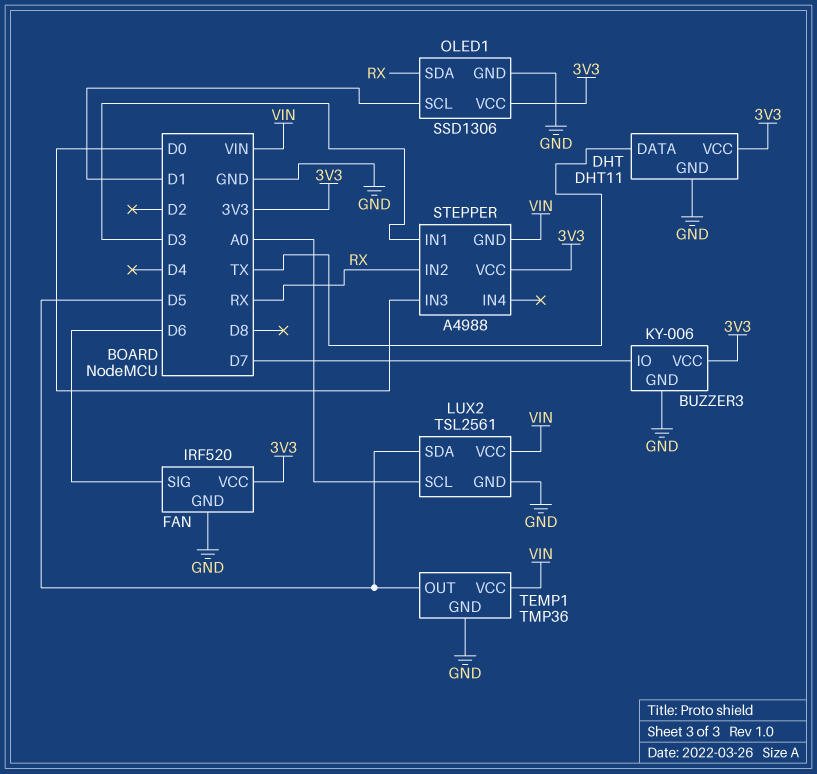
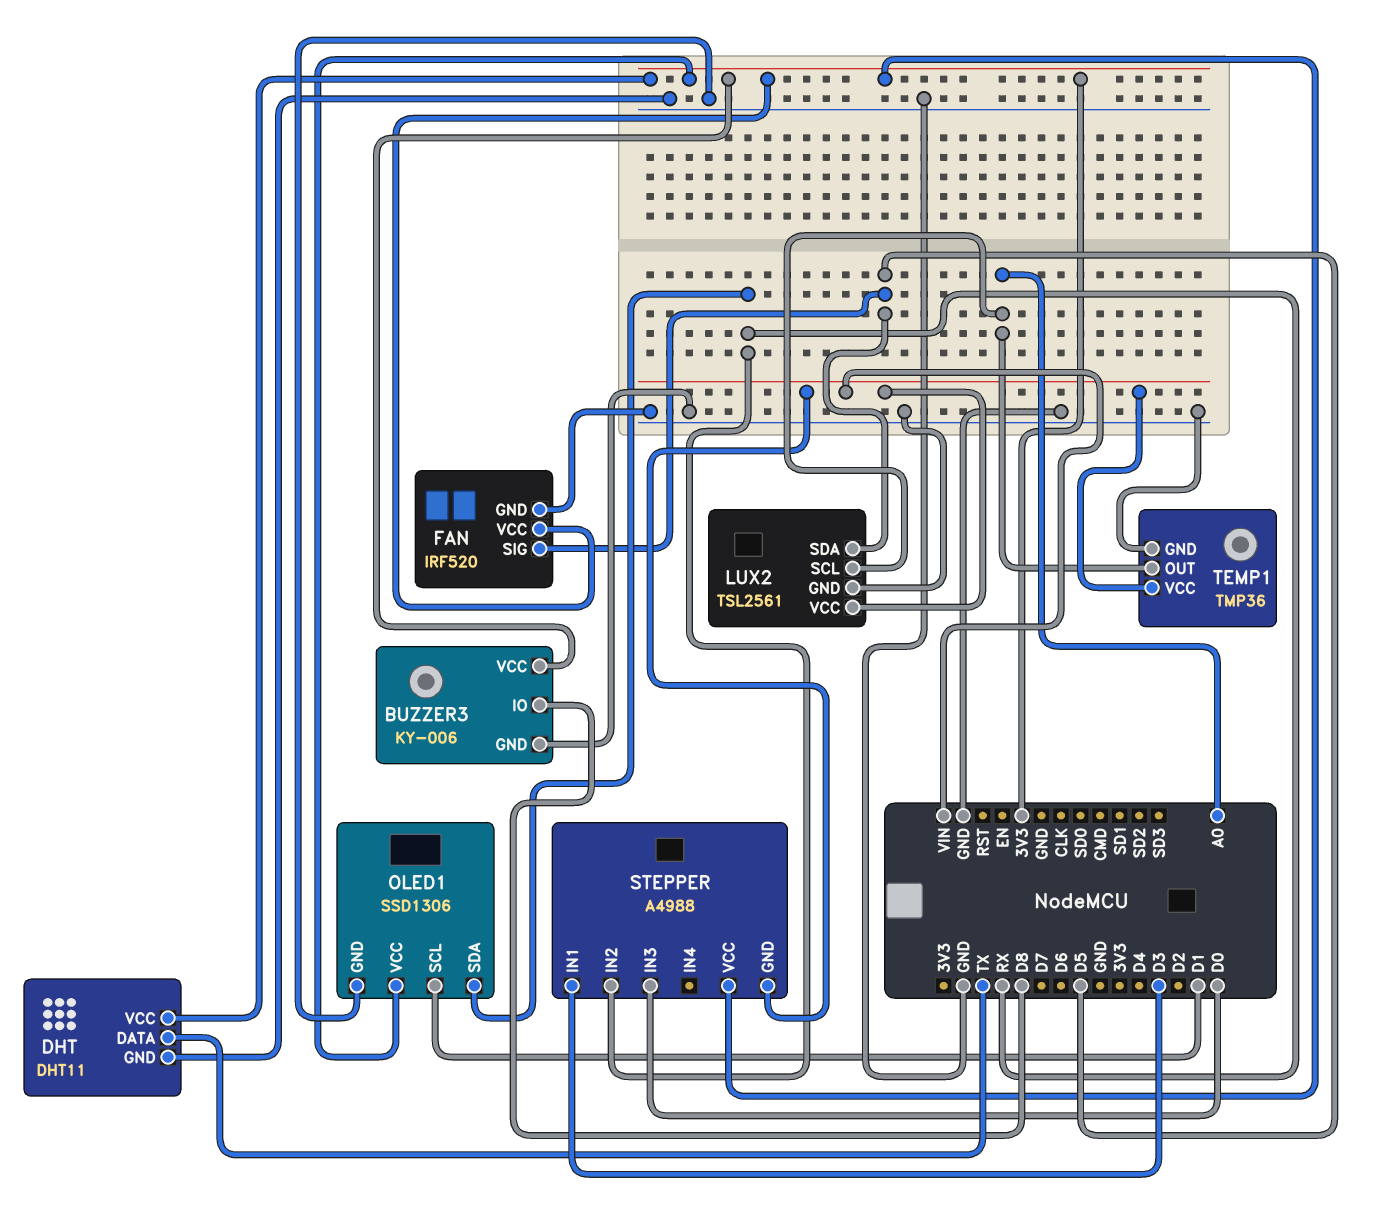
BUZZER3 pin IO: D7 -> D8
FAN pin SIG: D6 -> D5
TEMP1 pin OUT: D5 -> A0

